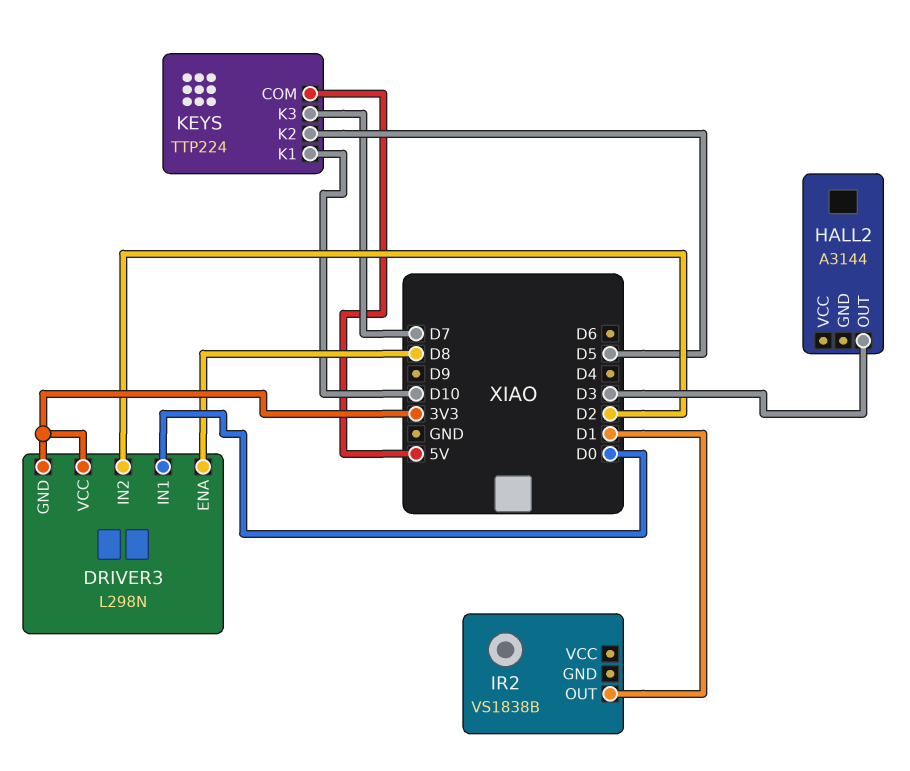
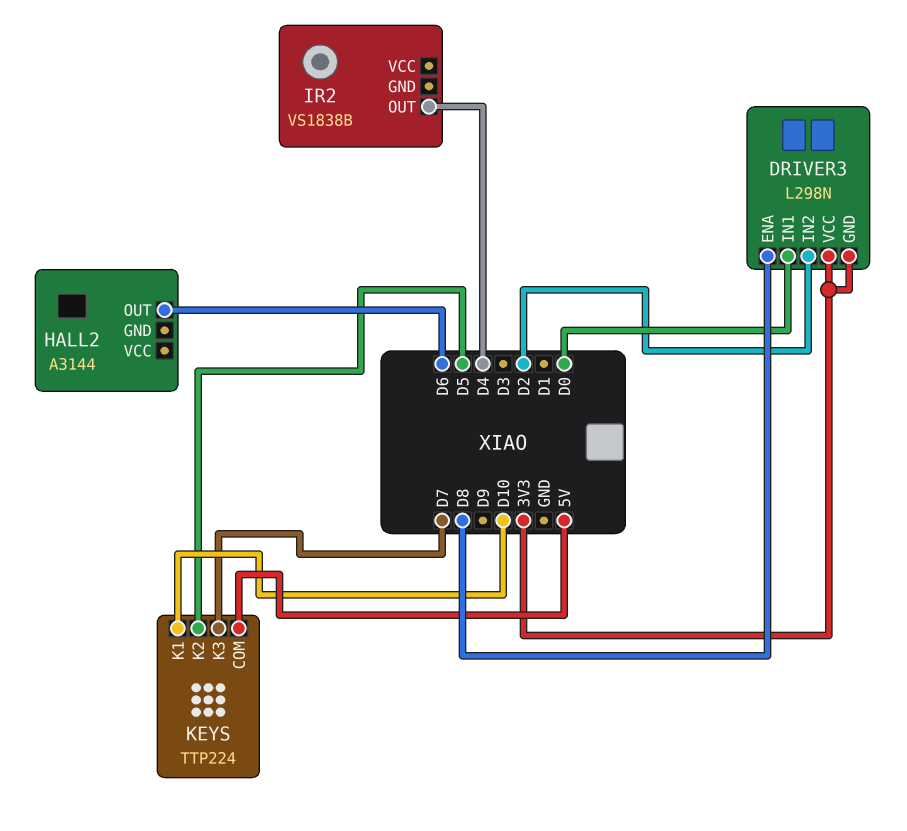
HALL2 pin OUT: D3 -> D6
IR2 pin OUT: D1 -> D4

